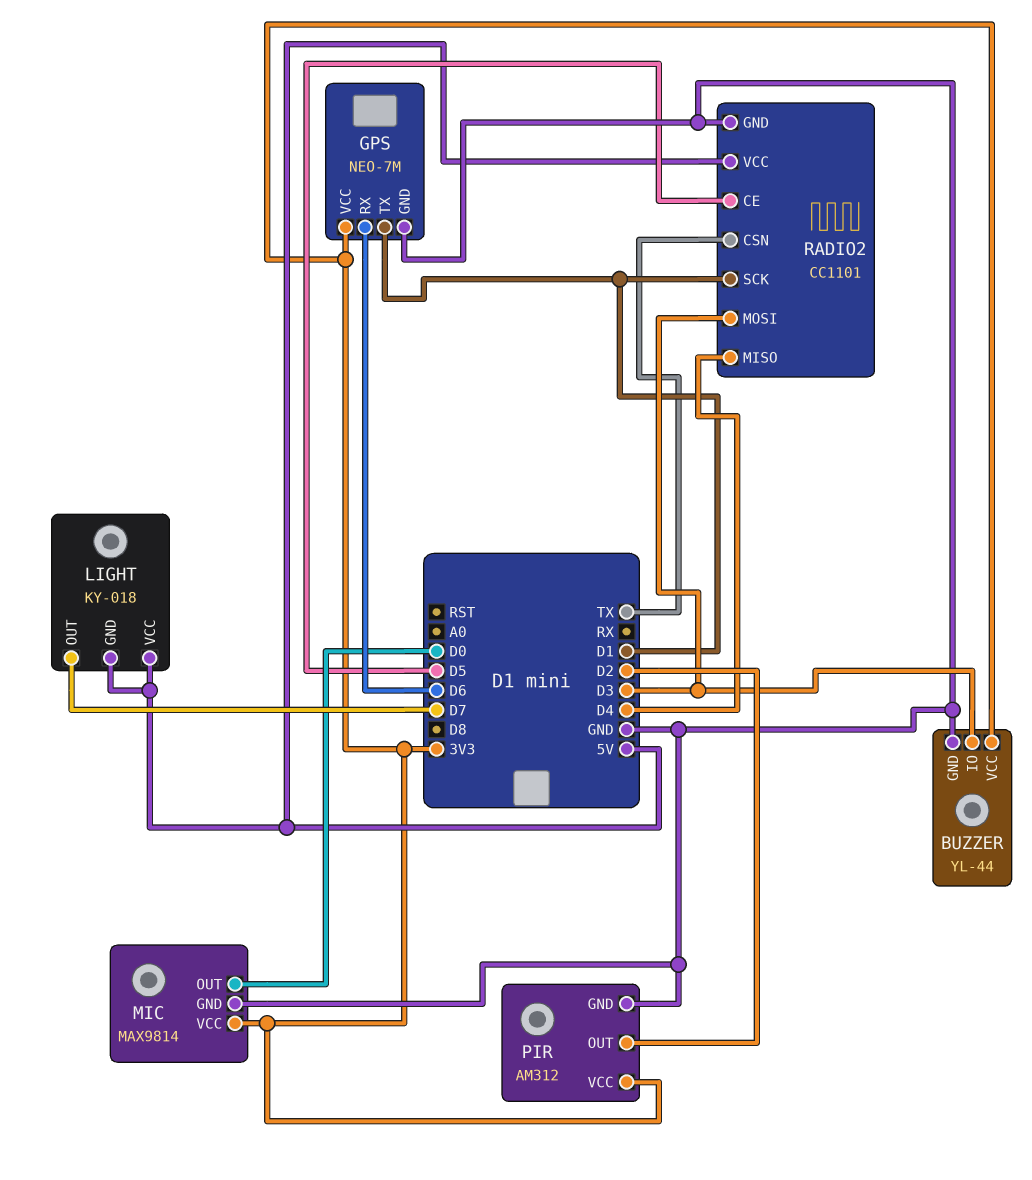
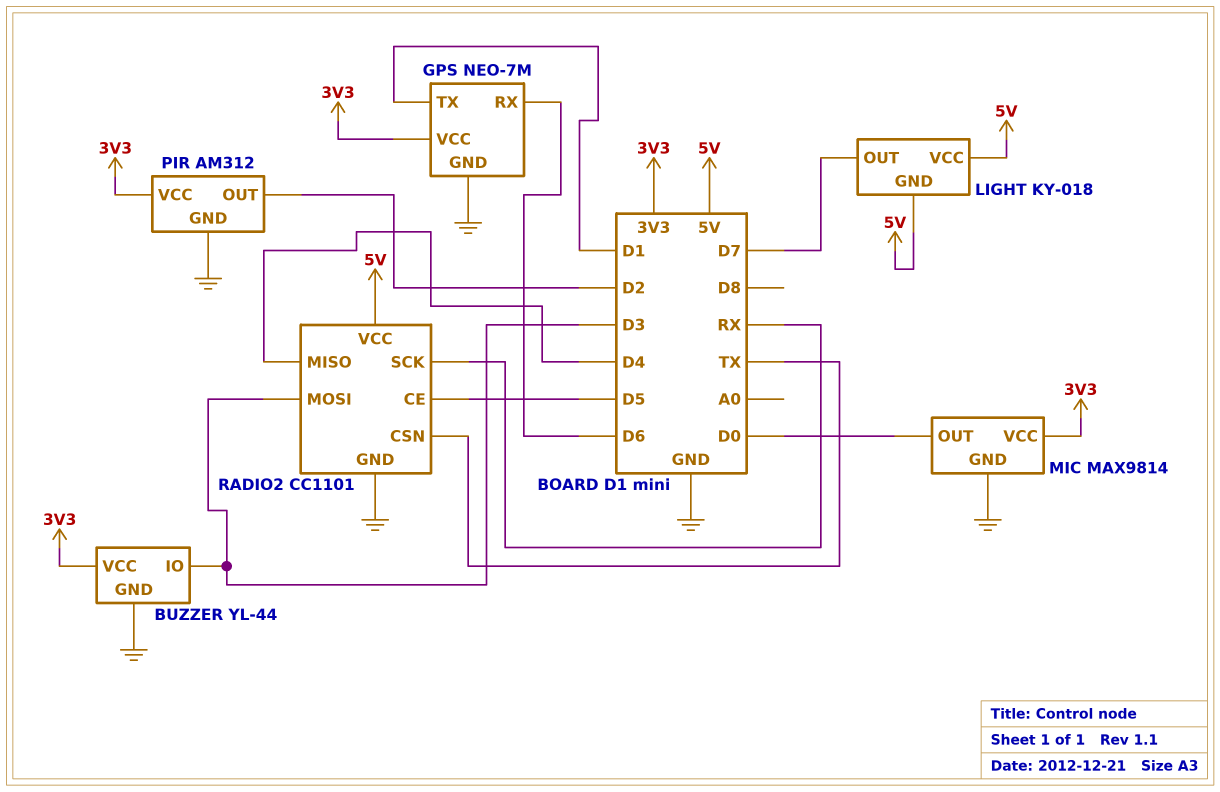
RADIO2 pin SCK: D1 -> RX

